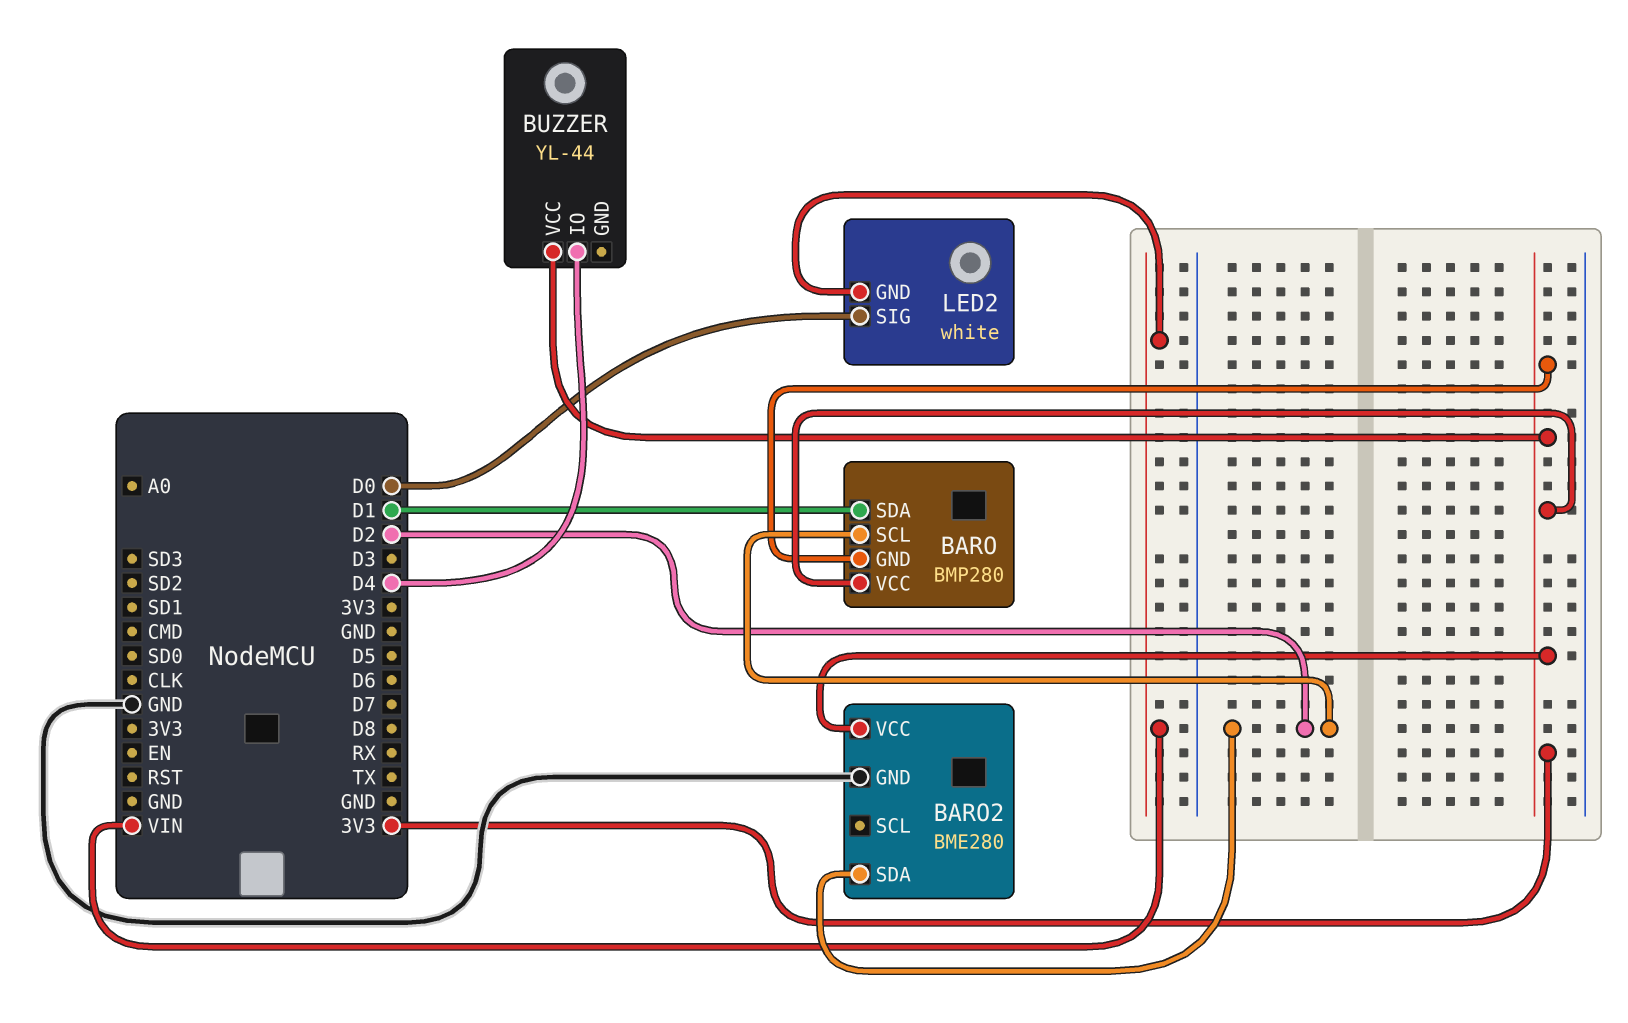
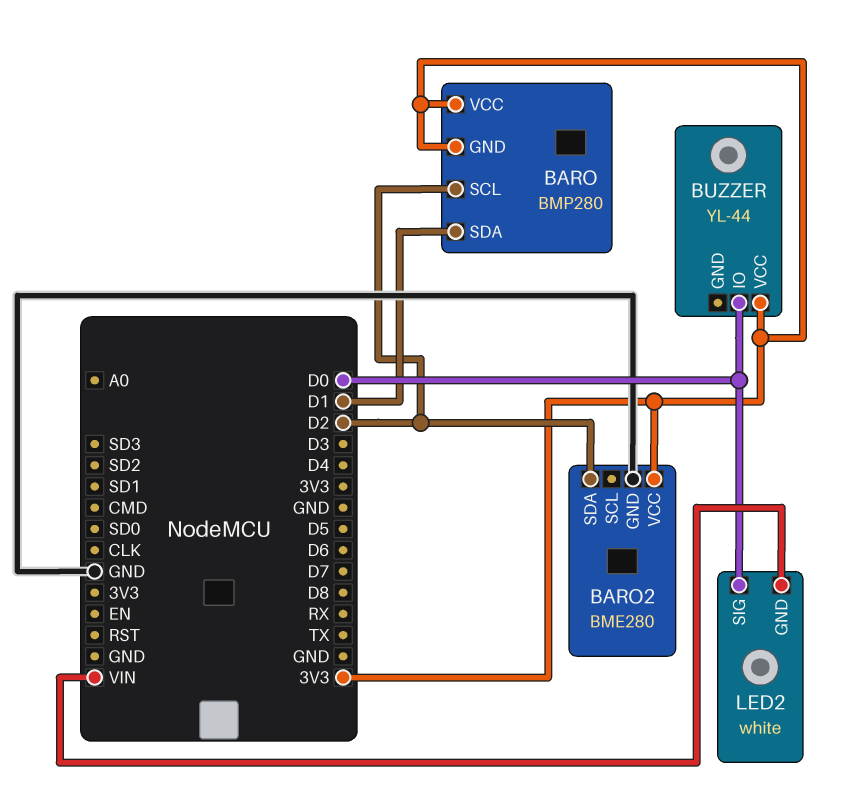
BUZZER pin IO: D4 -> D0

